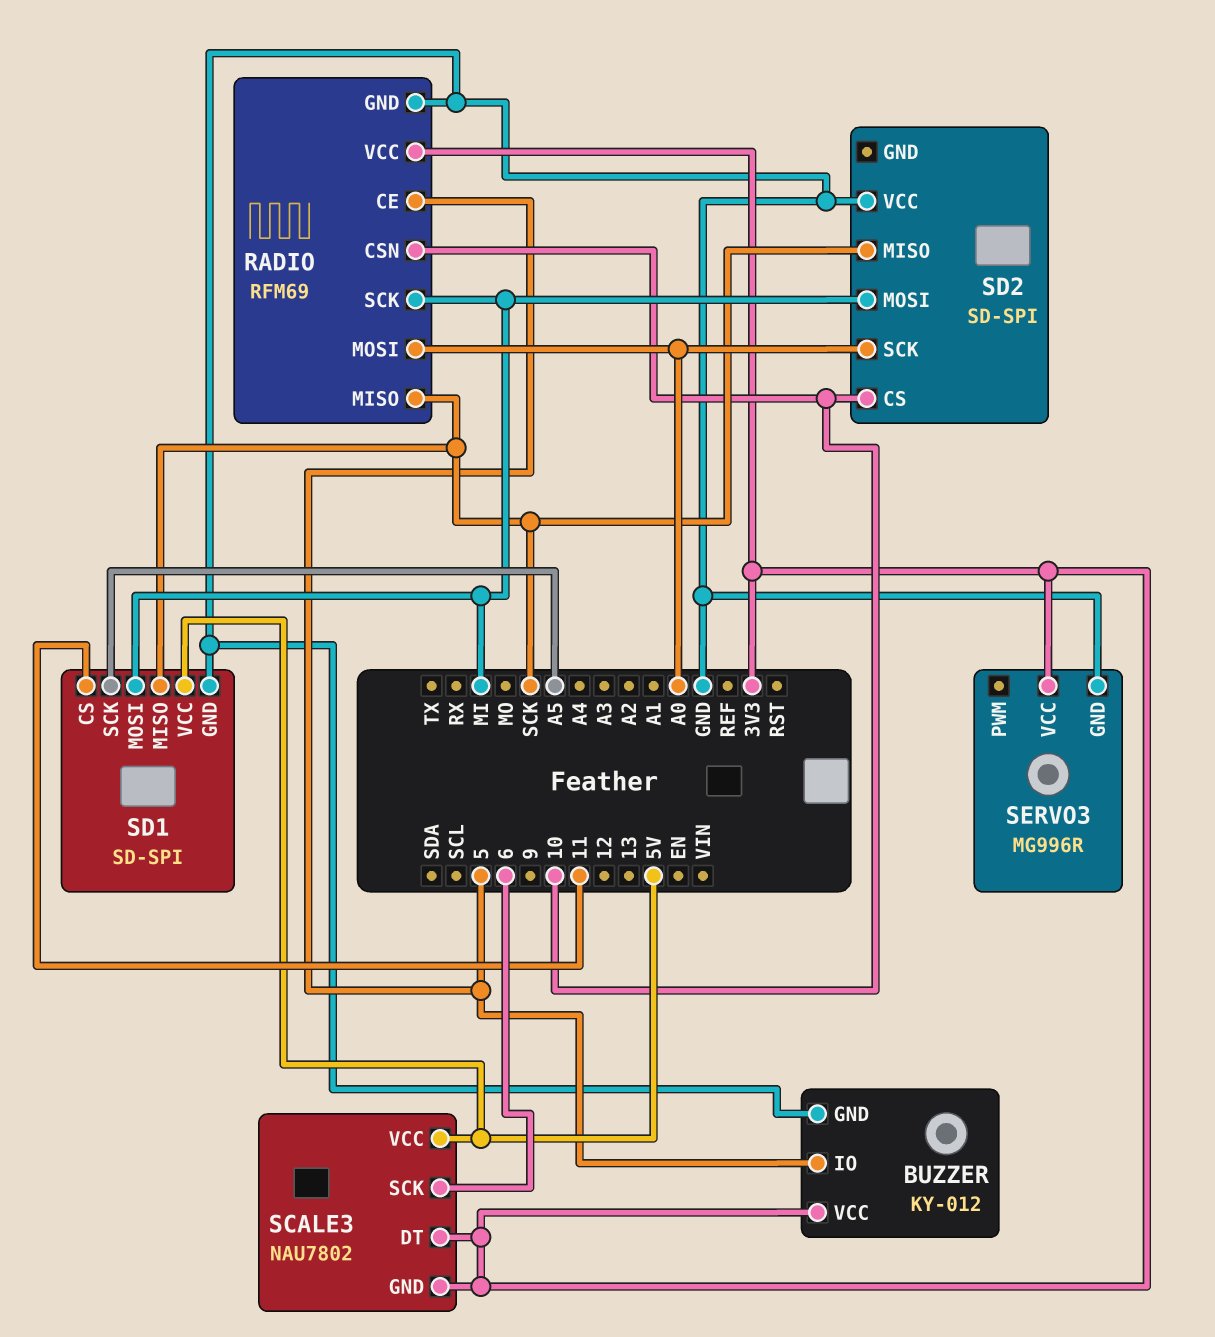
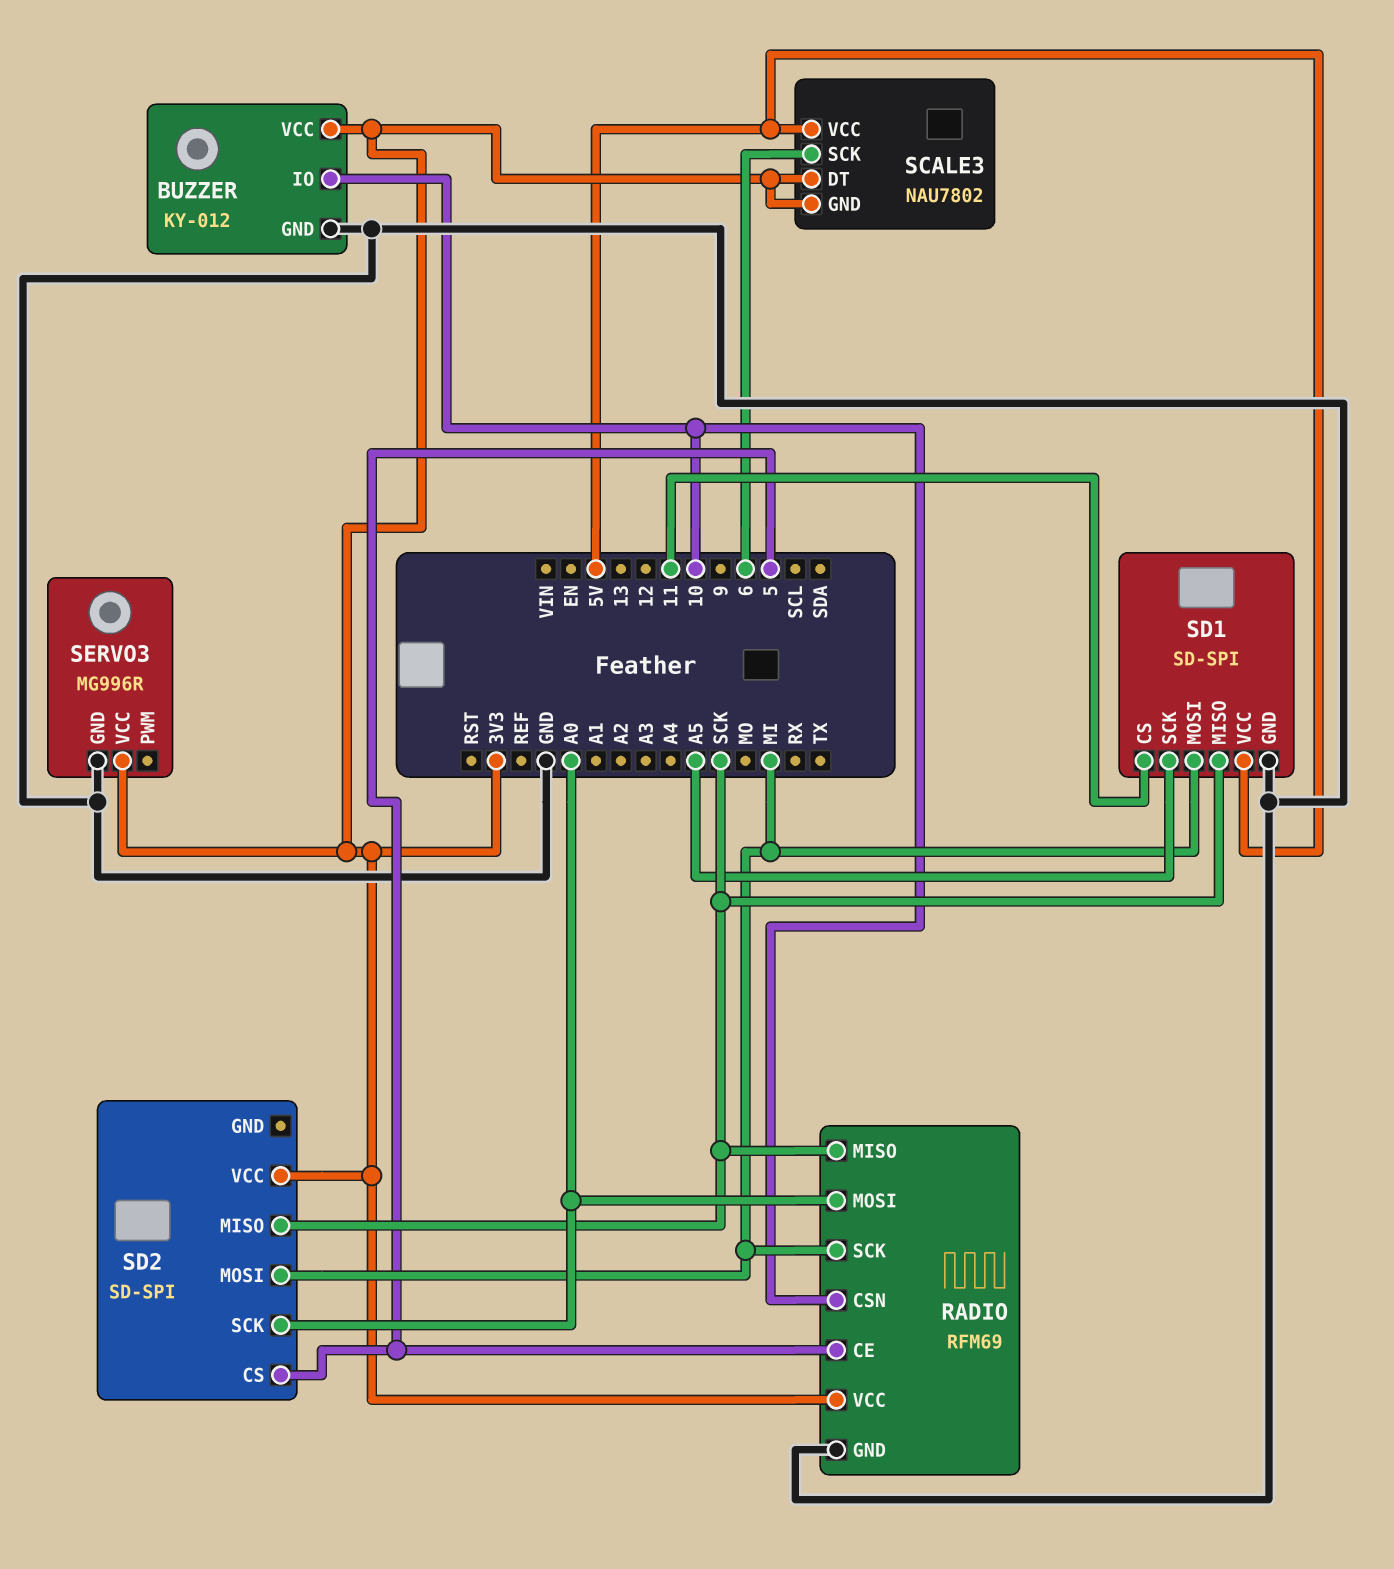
BUZZER pin IO: 5 -> 10
SD2 pin CS: 10 -> 5
SD2 pin VCC: GND -> 3V3

